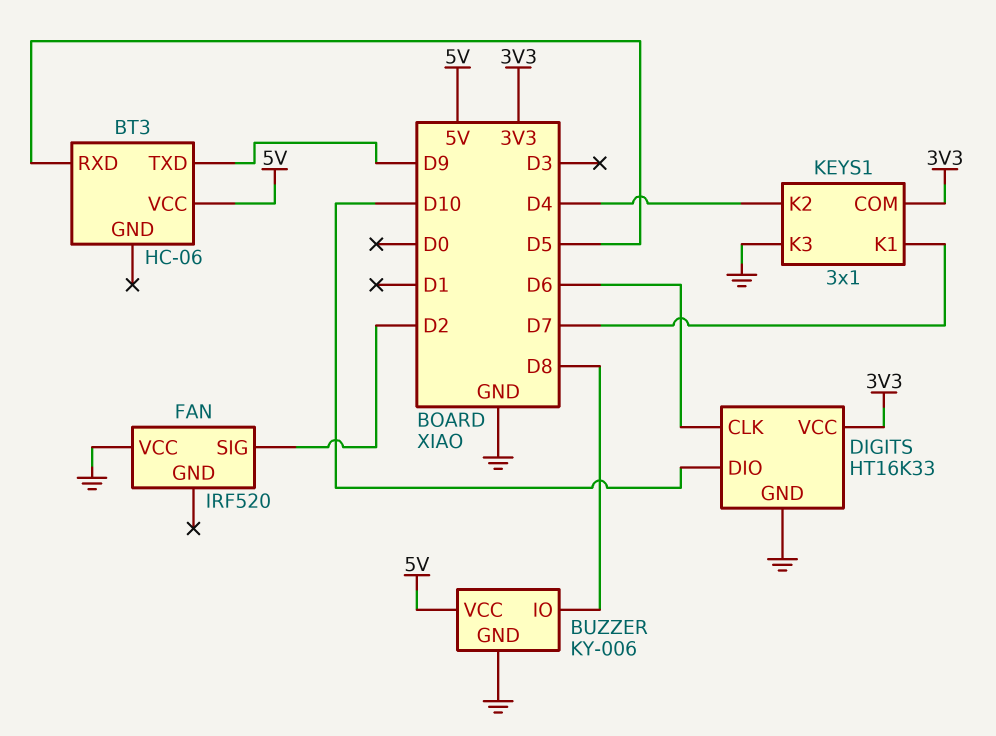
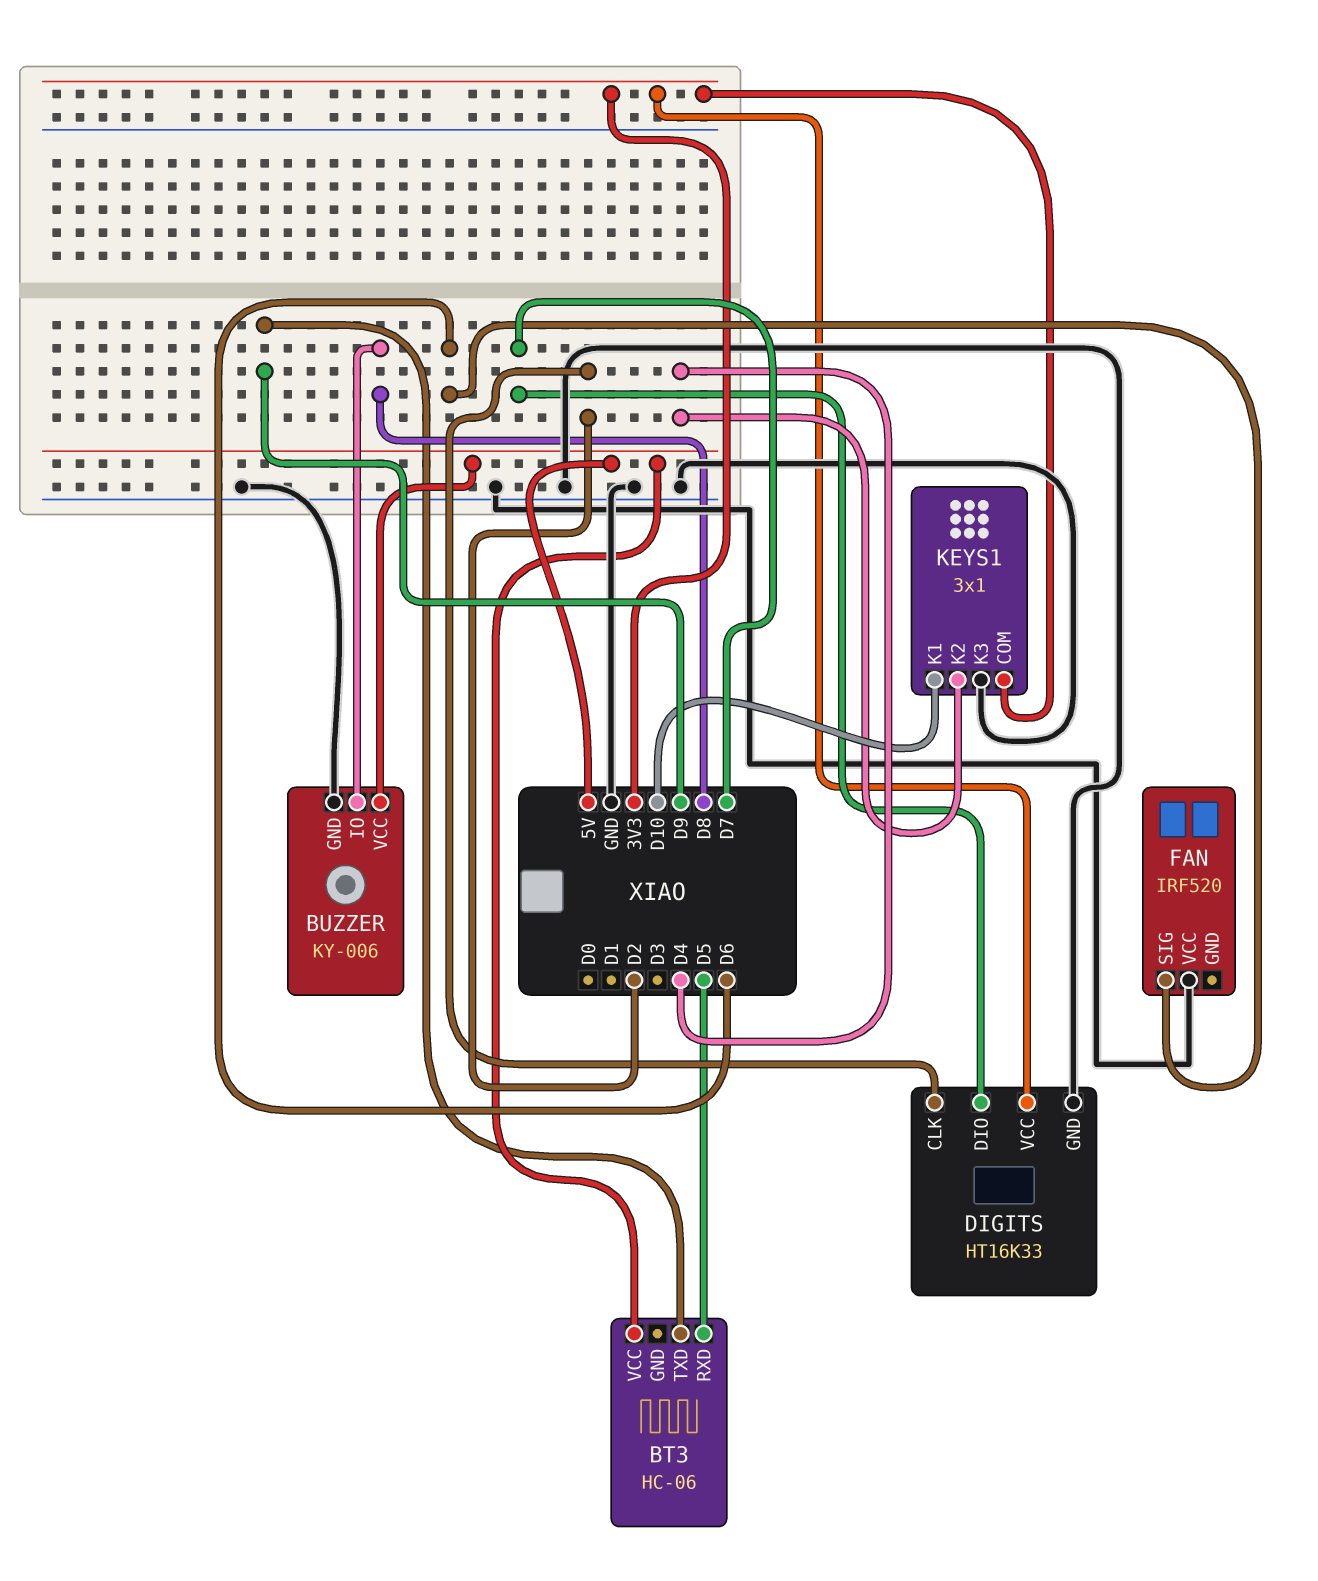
DIGITS pin CLK: D6 -> D2
DIGITS pin DIO: D10 -> D7
FAN pin SIG: D2 -> D6
KEYS1 pin K1: D7 -> D10

